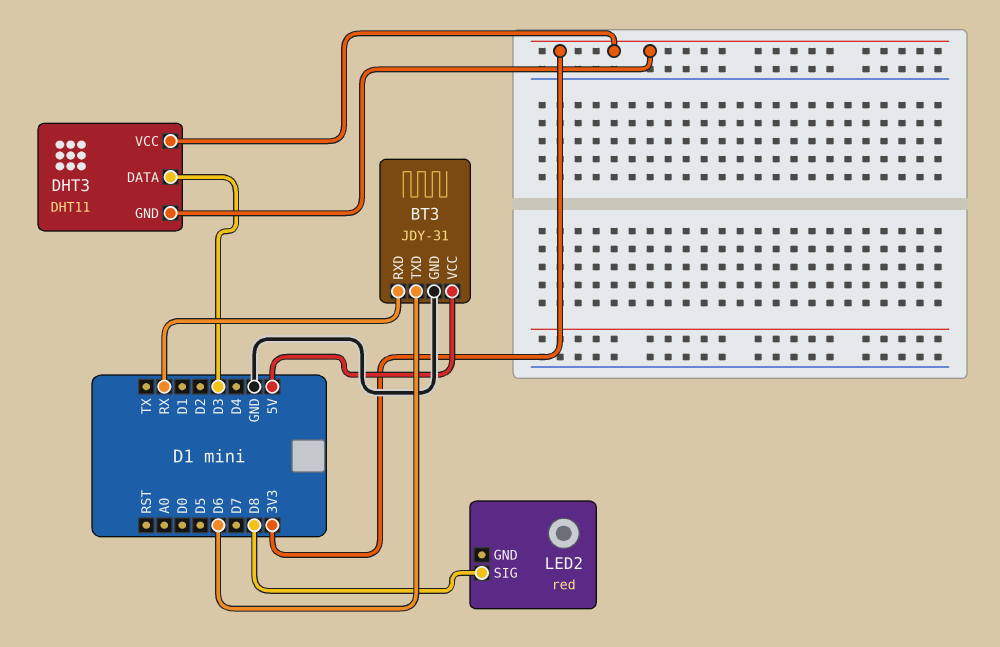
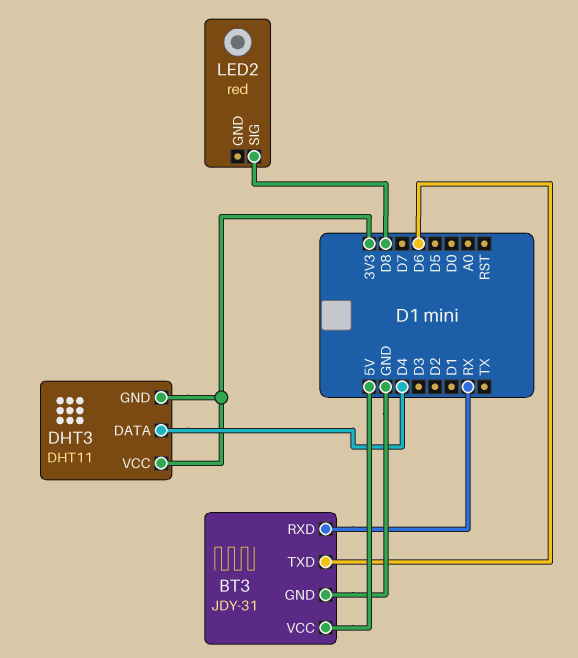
DHT3 pin DATA: D3 -> D4

